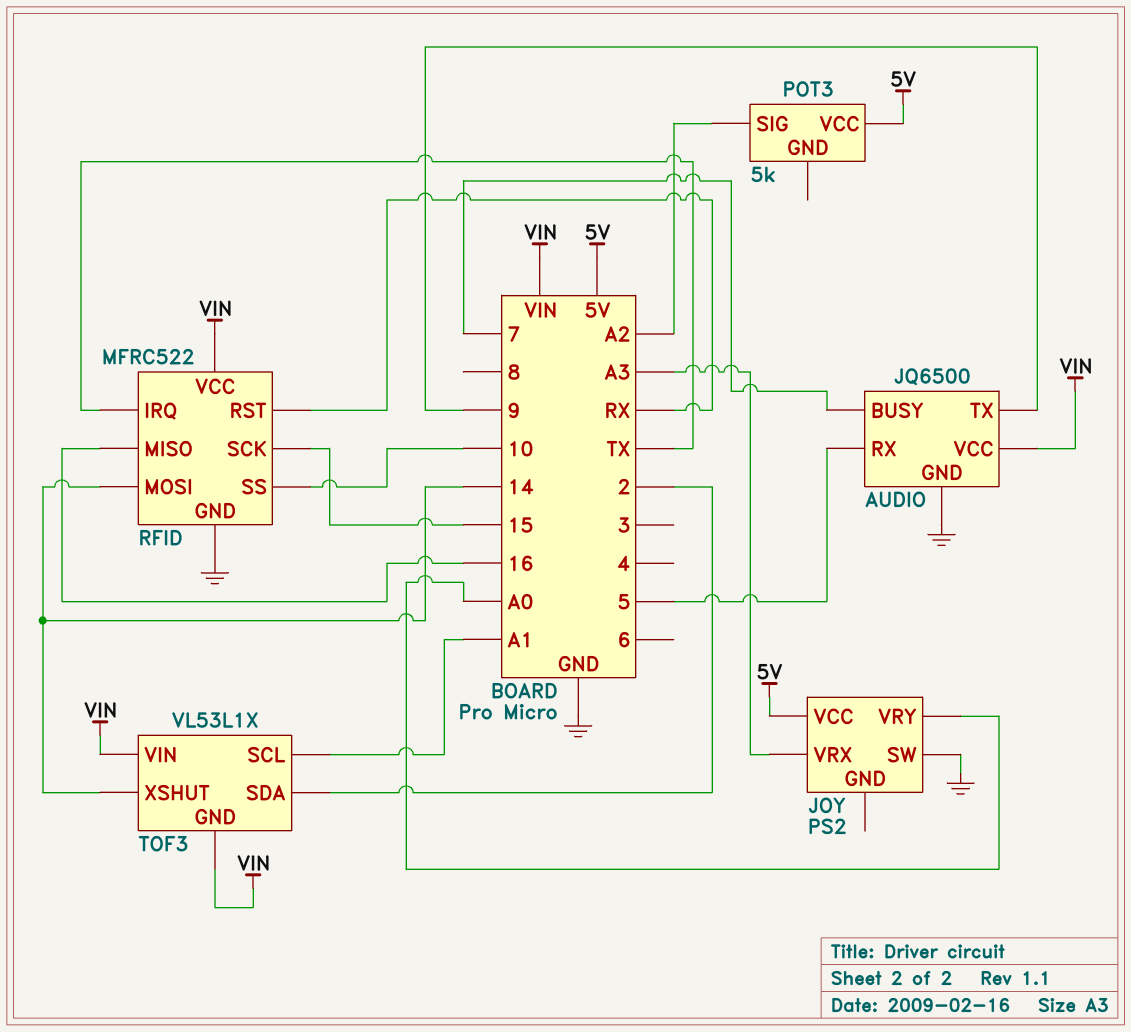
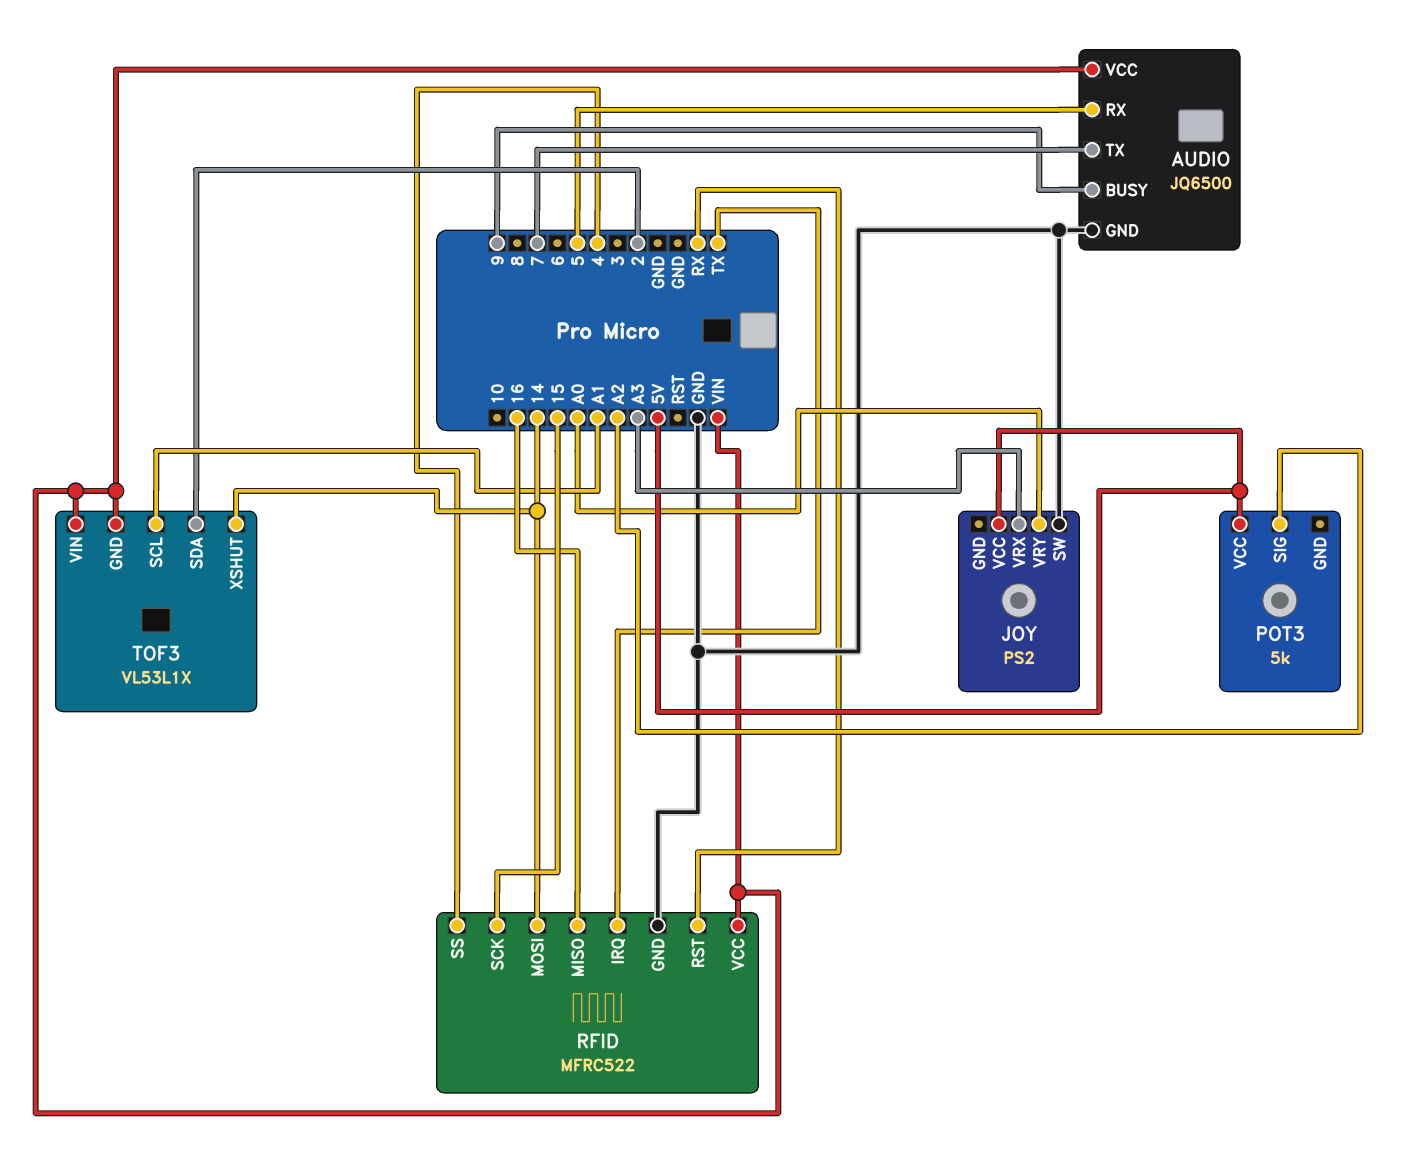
AUDIO pin BUSY: 7 -> 9
AUDIO pin TX: 9 -> 7
RFID pin SS: 10 -> 4

